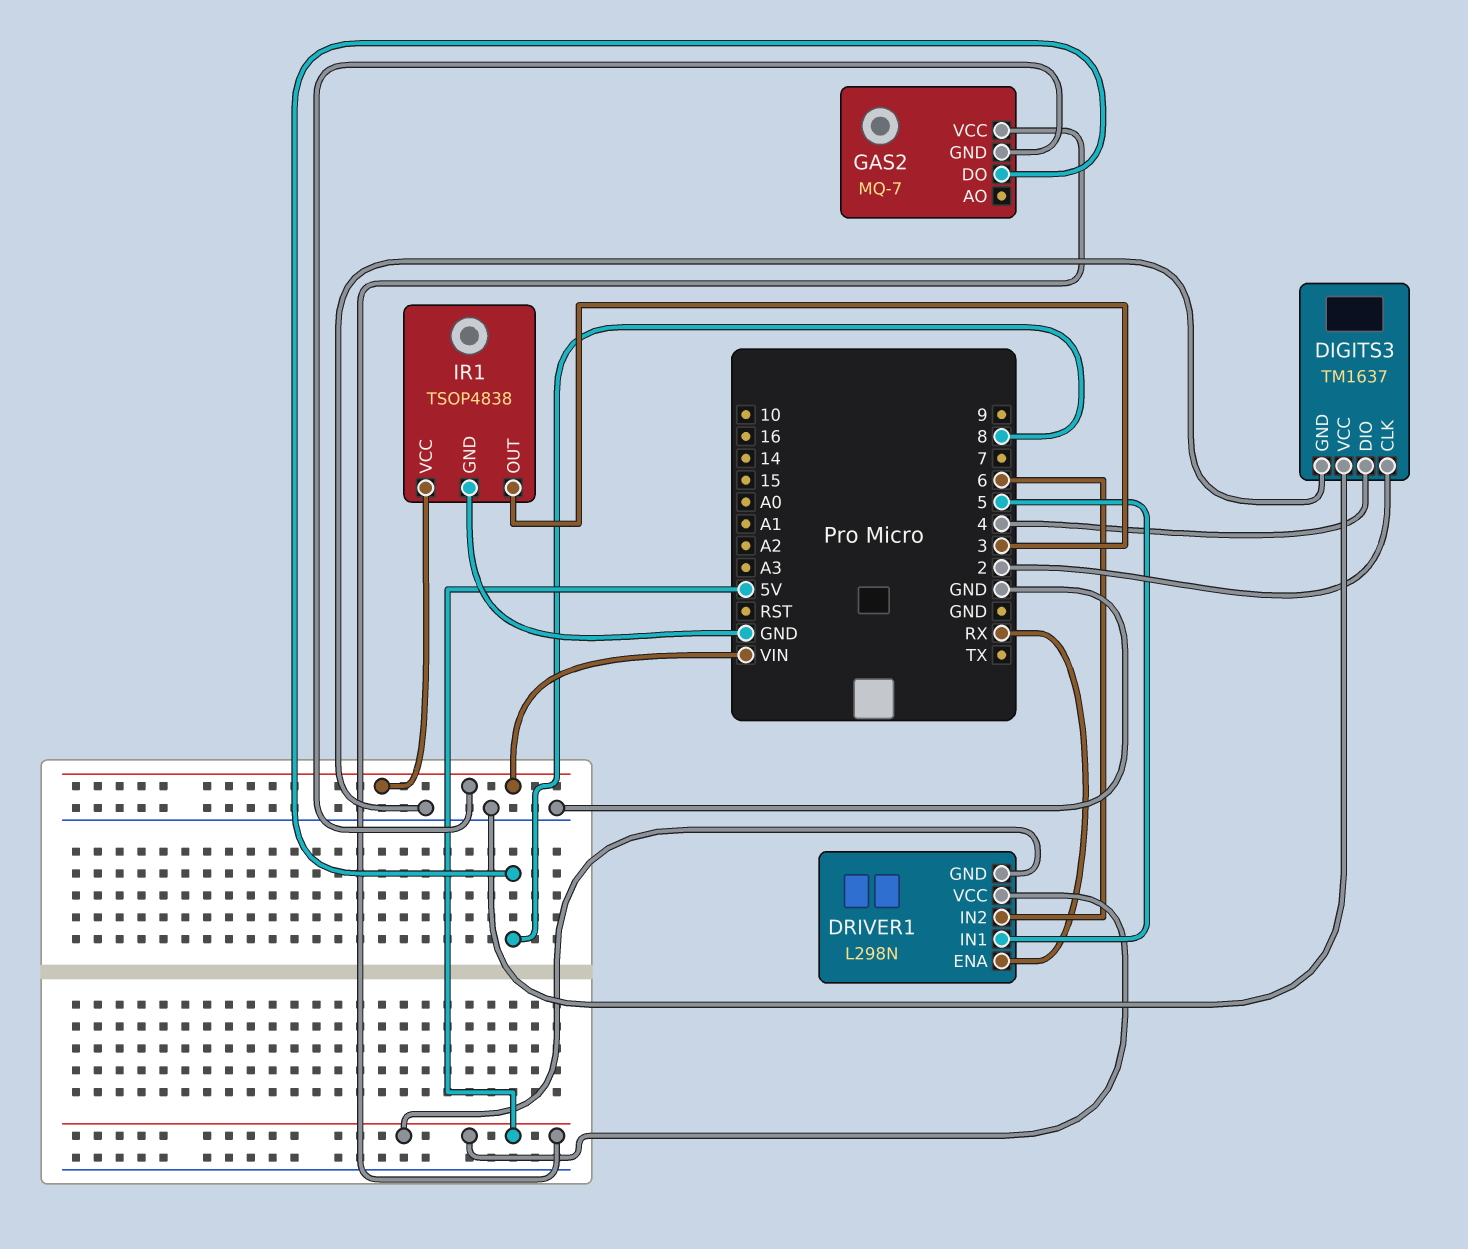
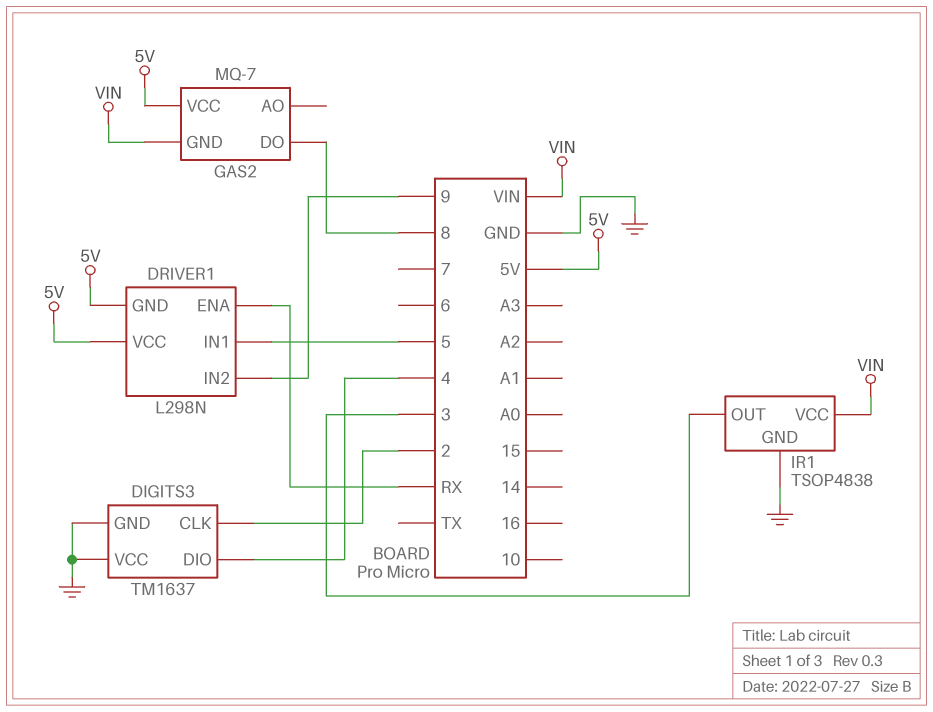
DRIVER1 pin IN2: 6 -> 9

